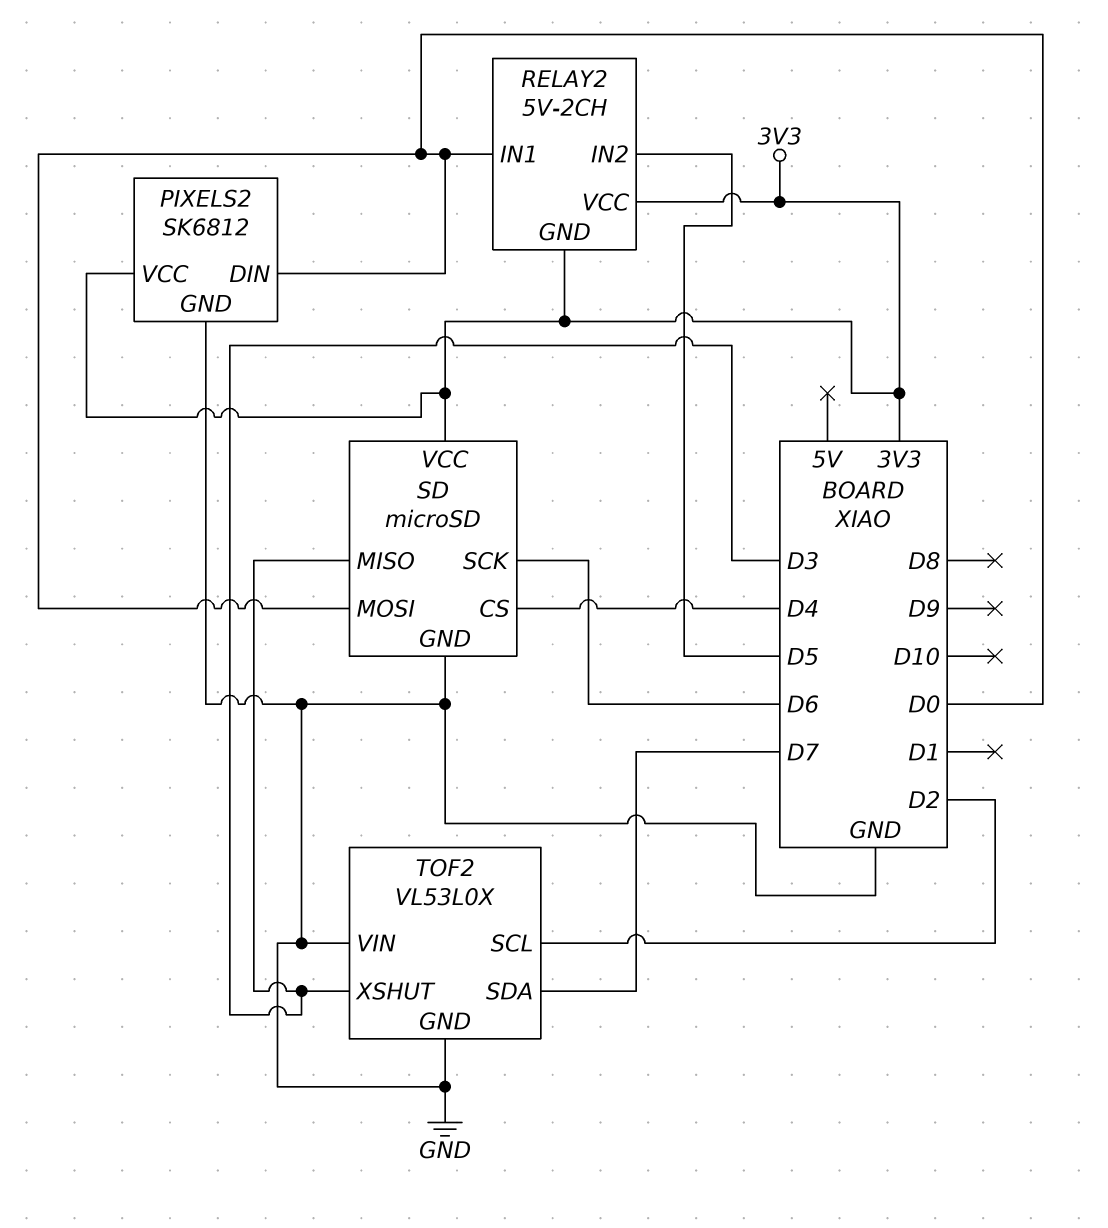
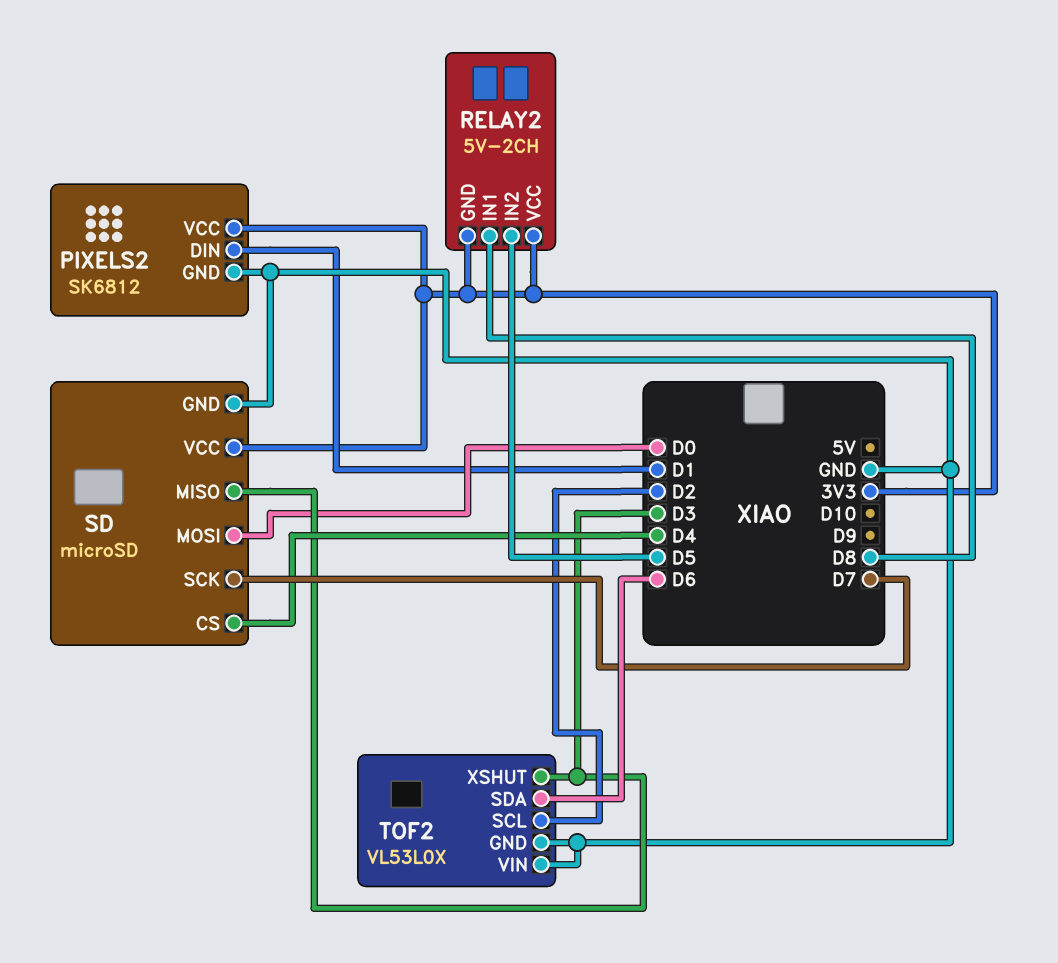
PIXELS2 pin DIN: D0 -> D1
RELAY2 pin IN1: D0 -> D8
SD pin SCK: D6 -> D7
TOF2 pin SDA: D7 -> D6

